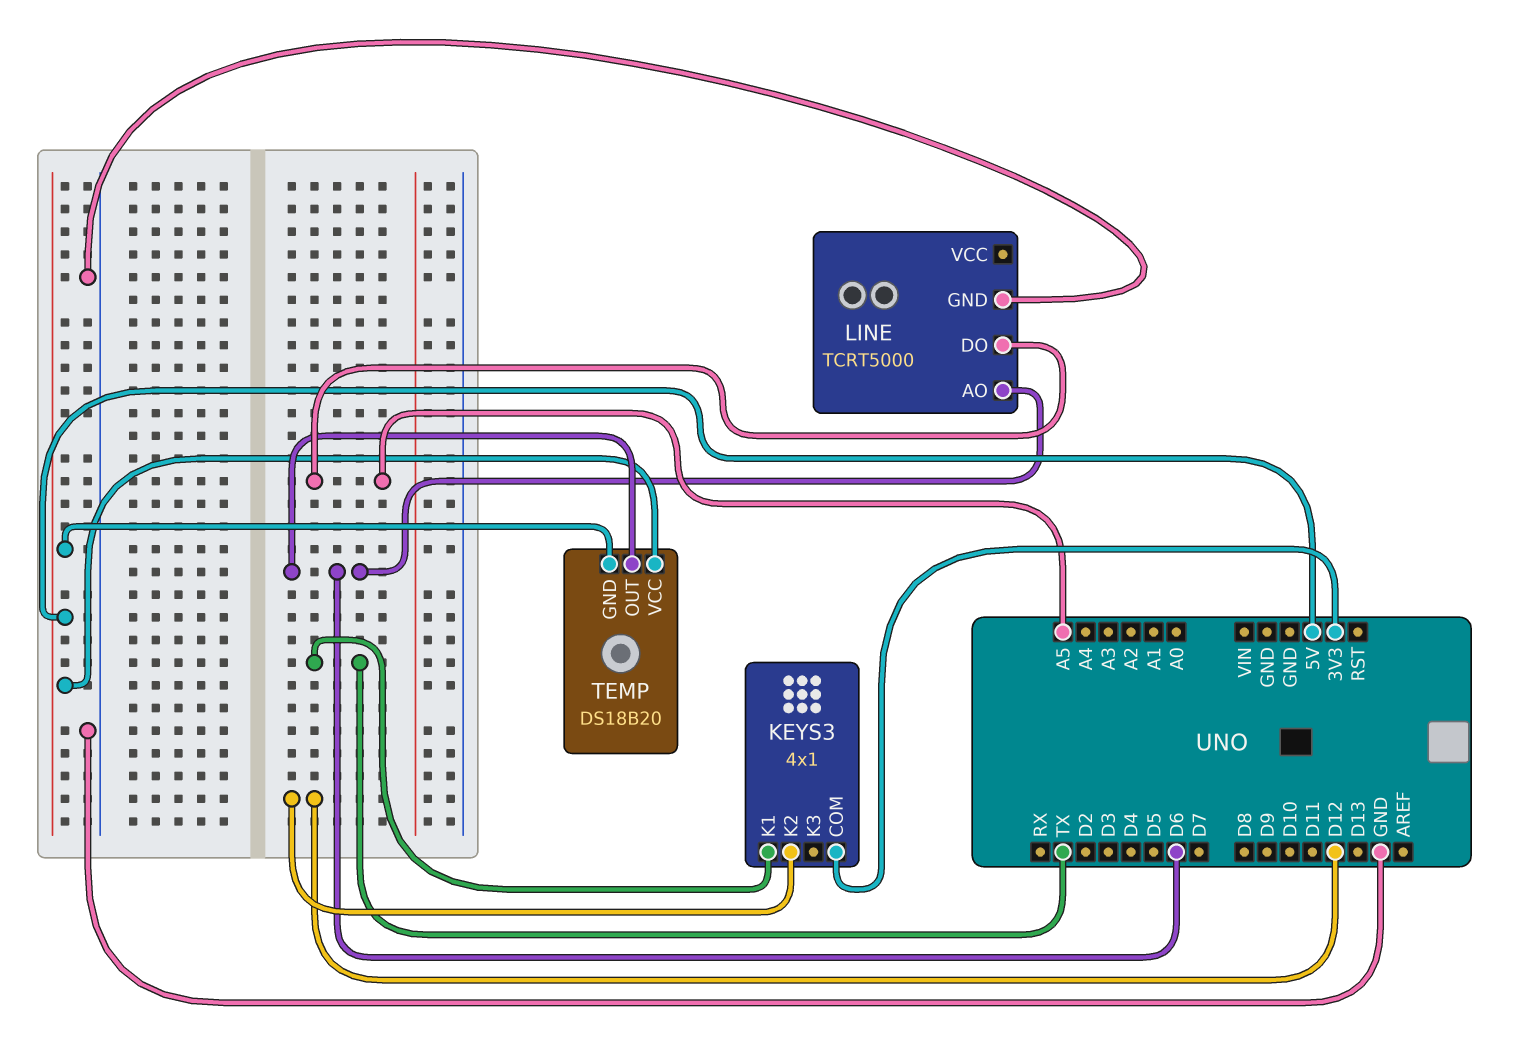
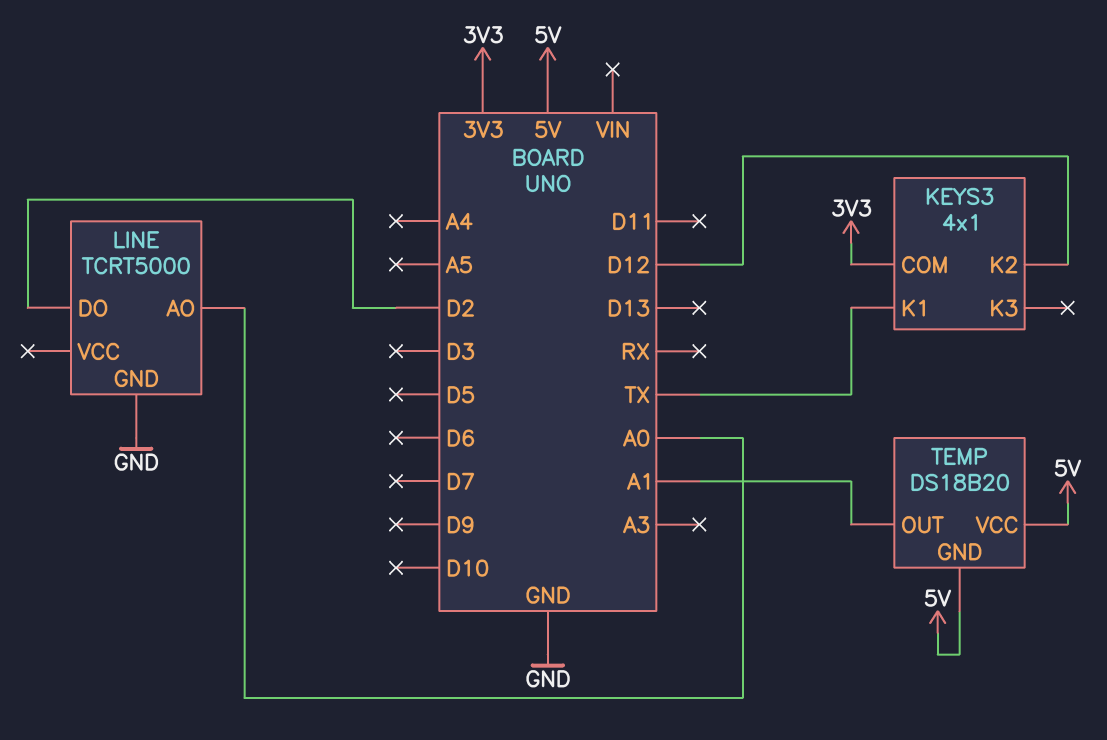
LINE pin AO: D6 -> A0
LINE pin DO: A5 -> D2
TEMP pin OUT: D6 -> A1

